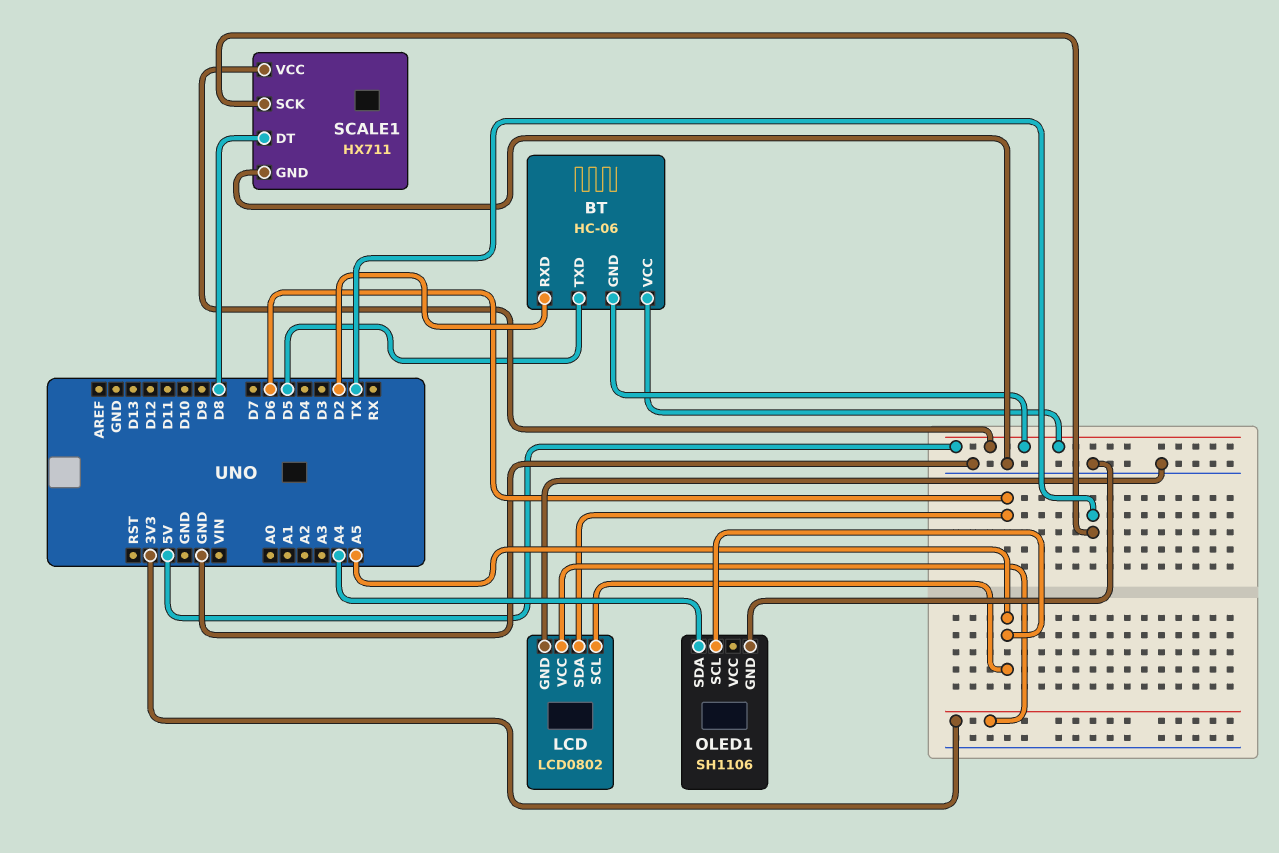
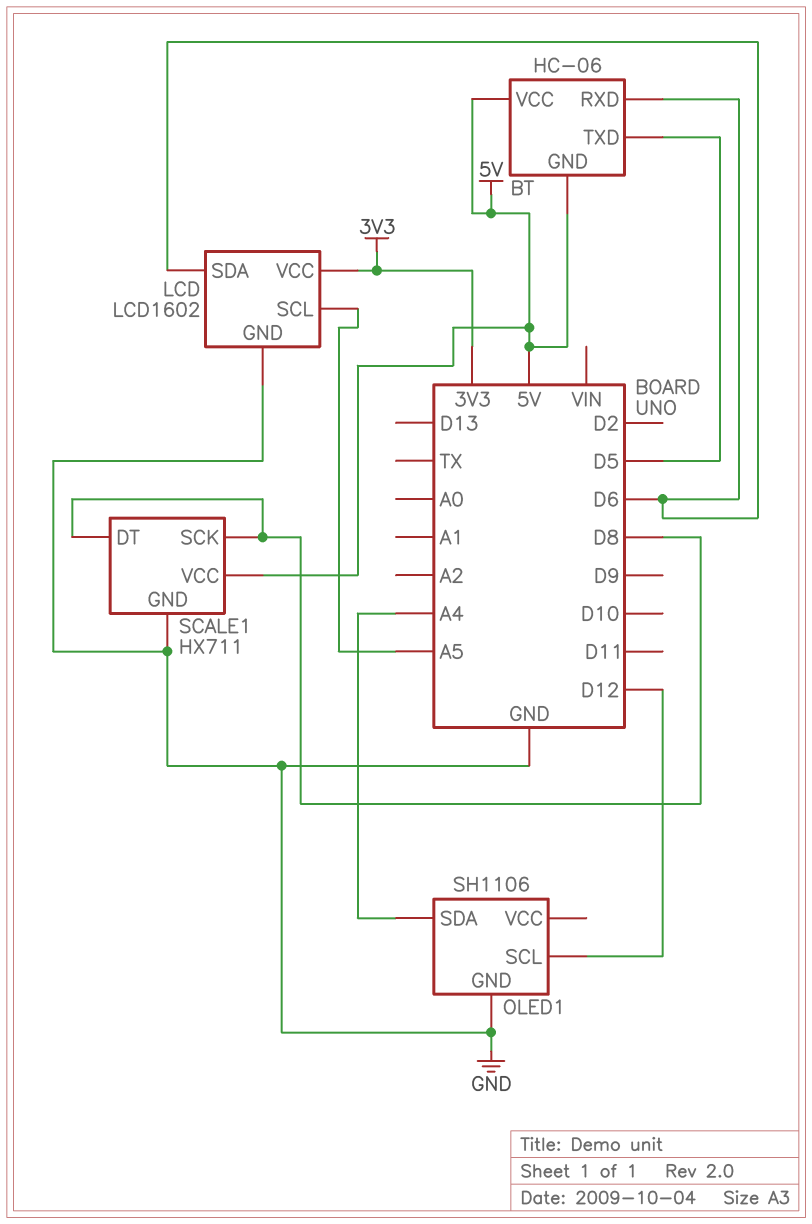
BT pin RXD: D2 -> D6
LCD: LCD0802 -> LCD1602
OLED1 pin SCL: A5 -> D12
SCALE1 pin SCK: TX -> D8

